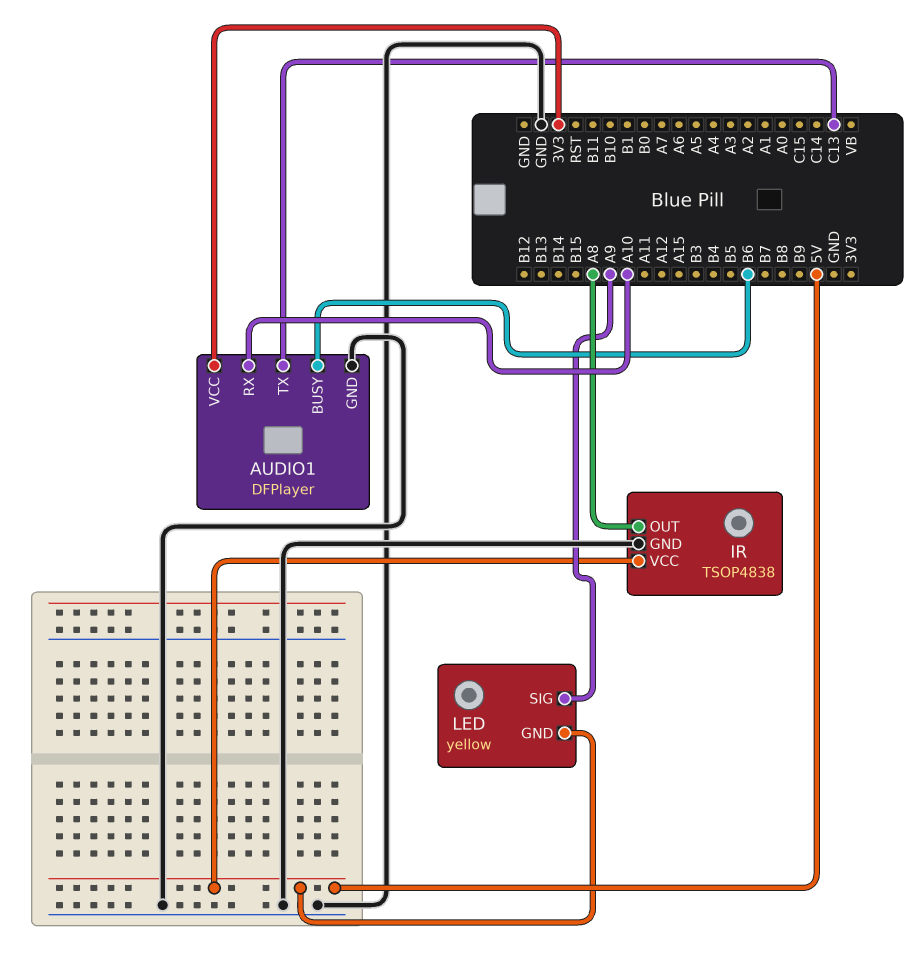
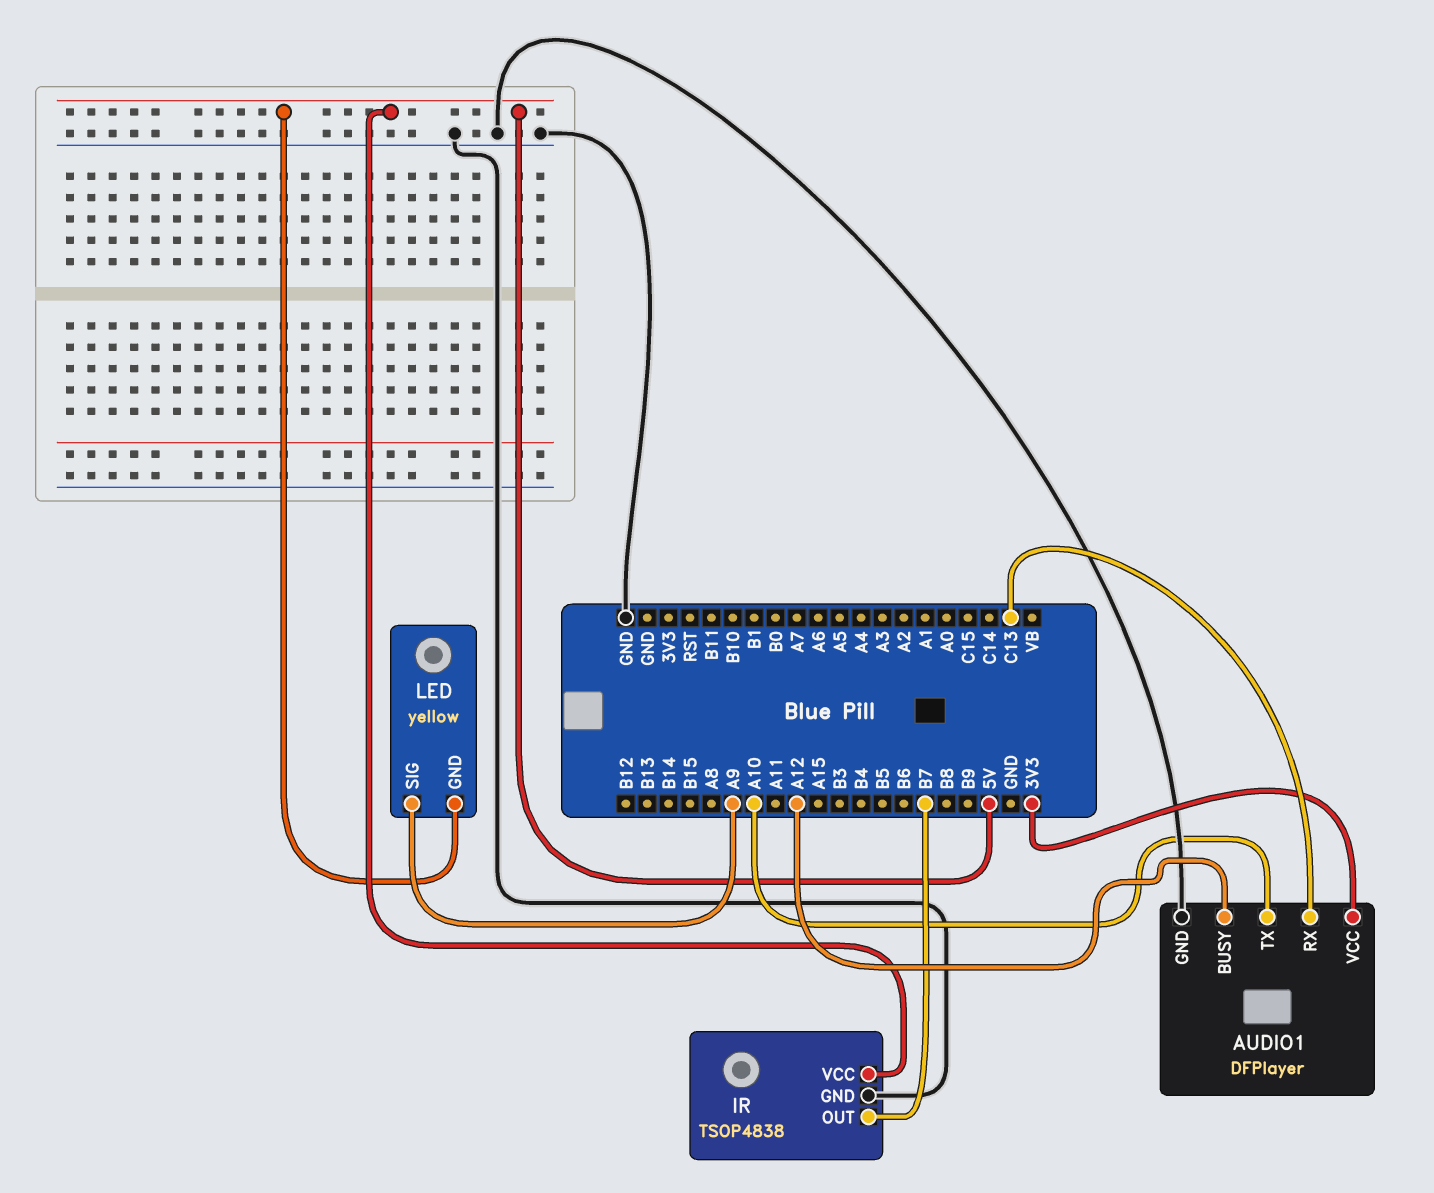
AUDIO1 pin BUSY: B6 -> A12
AUDIO1 pin RX: A10 -> C13
AUDIO1 pin TX: C13 -> A10
IR pin OUT: A8 -> B7

